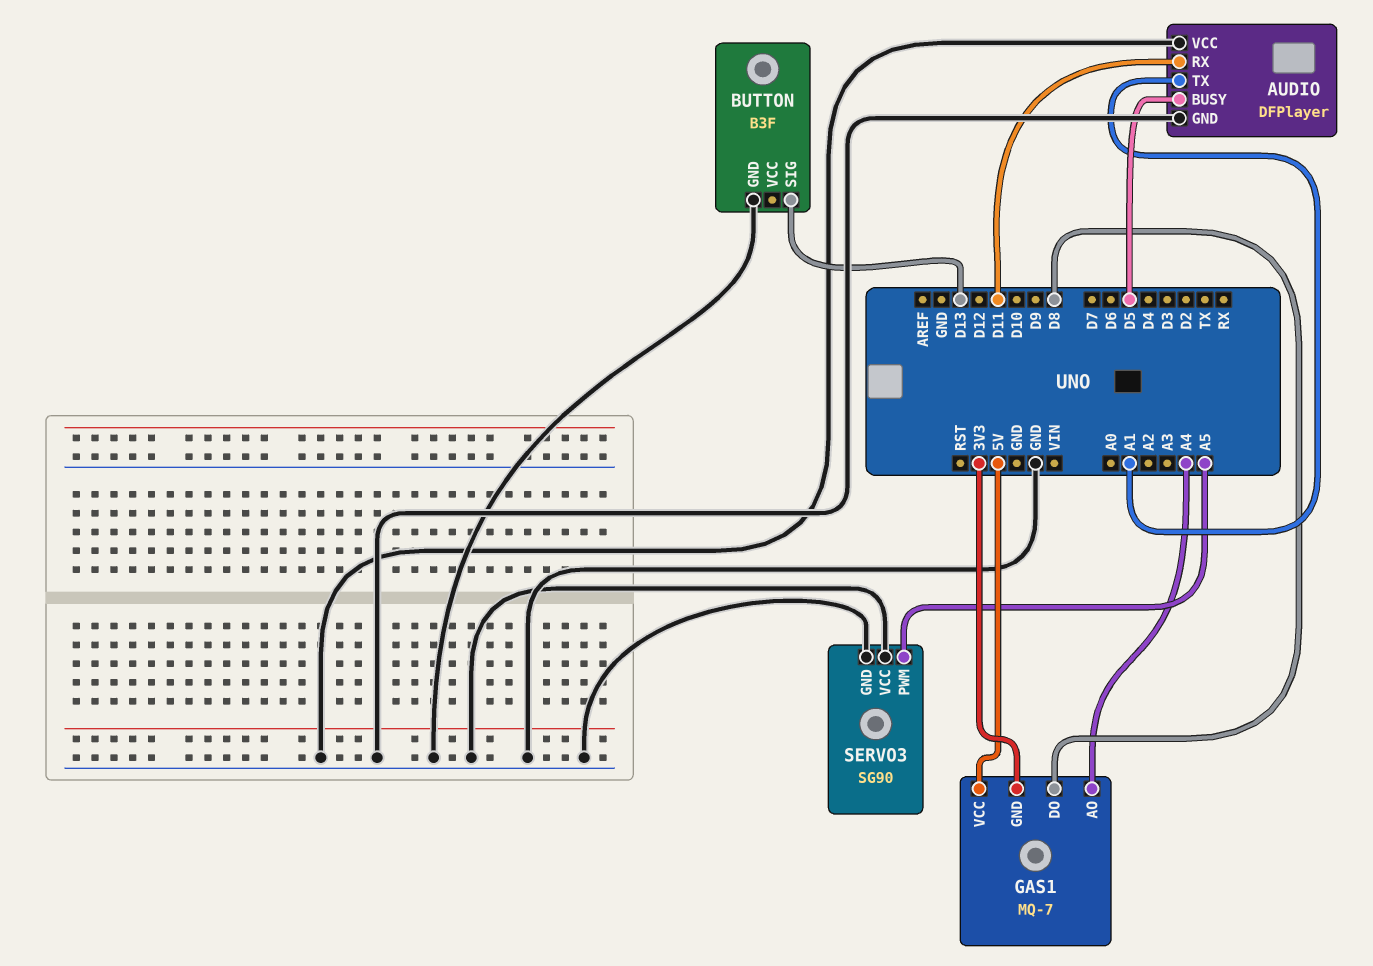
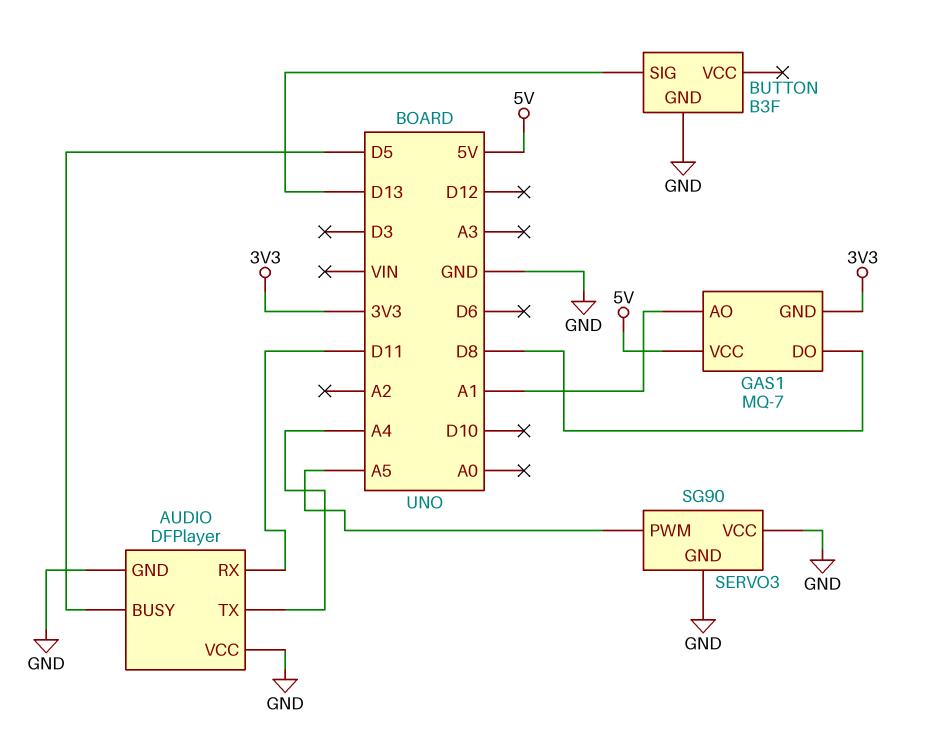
AUDIO pin TX: A1 -> A4
GAS1 pin AO: A4 -> A1

